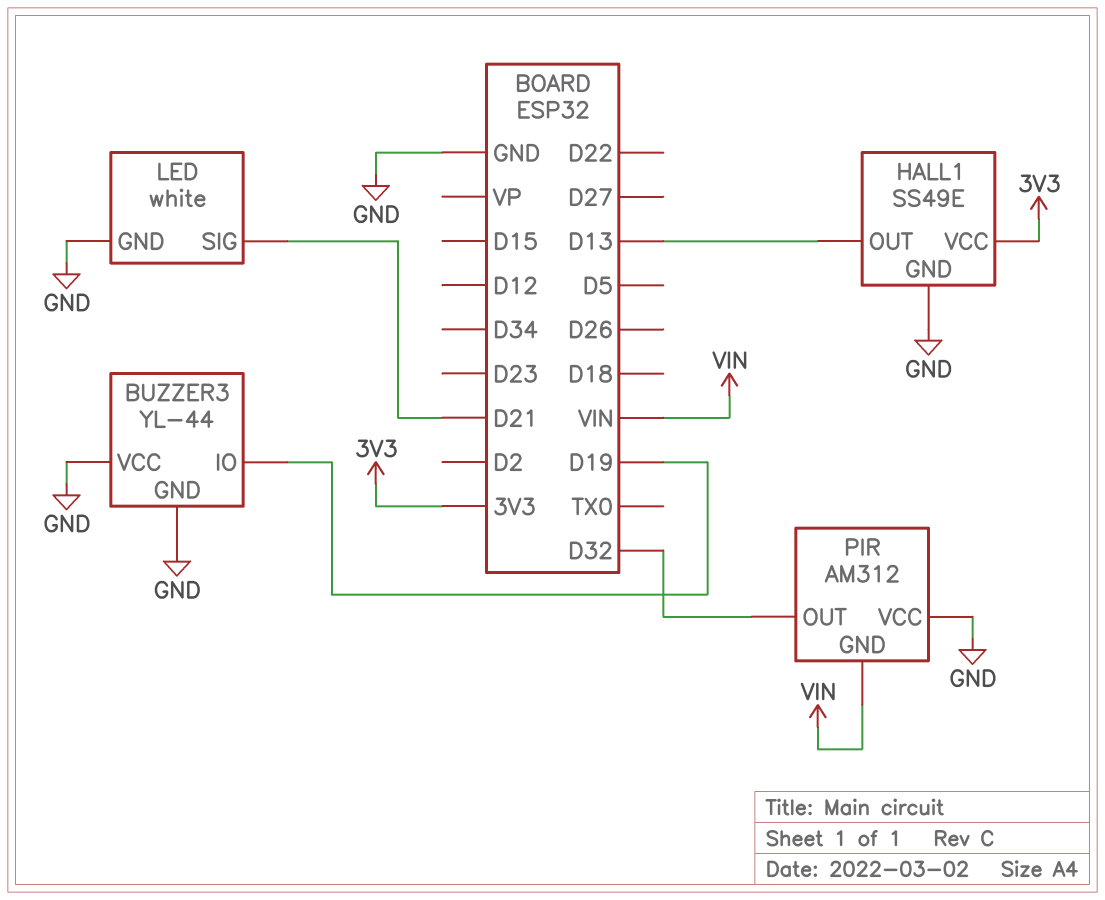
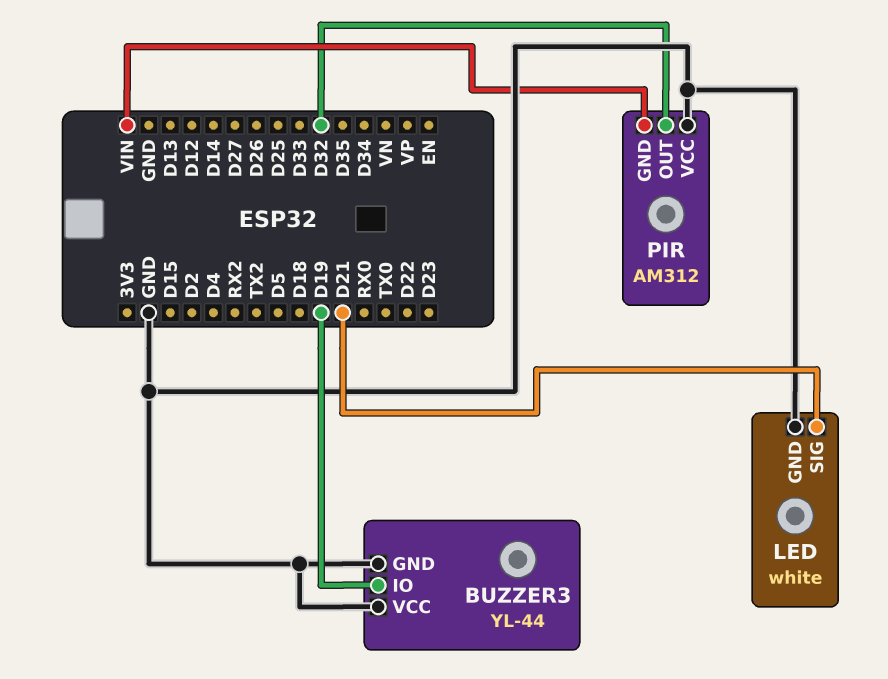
HALL1: SS49E -> none
HALL1 pin GND: GND -> none
HALL1 pin OUT: D13 -> none
HALL1 pin VCC: 3V3 -> none

